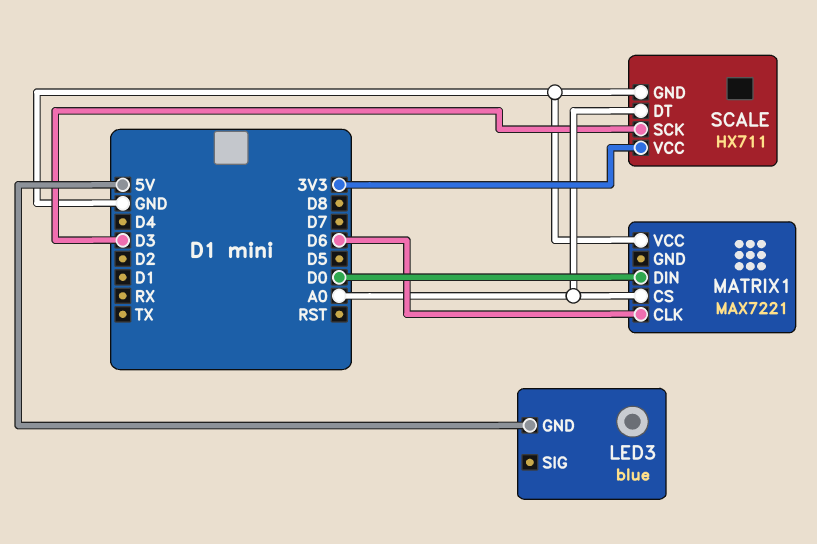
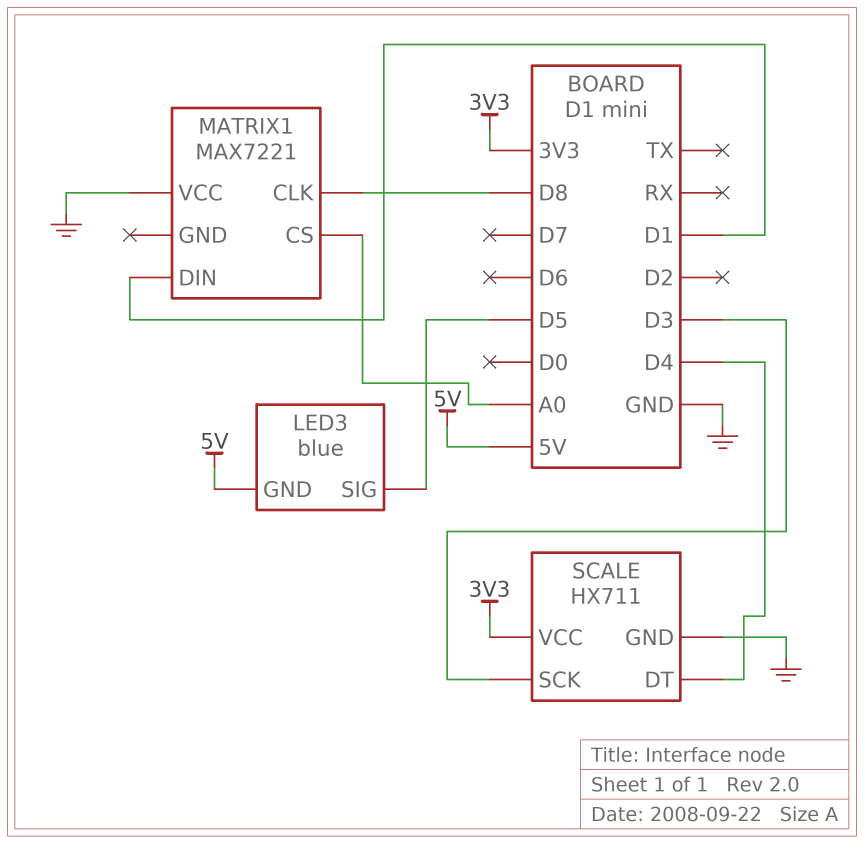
LED3 pin SIG: none -> D5
MATRIX1 pin CLK: D6 -> D8
MATRIX1 pin DIN: D0 -> D1
SCALE pin DT: A0 -> D4

